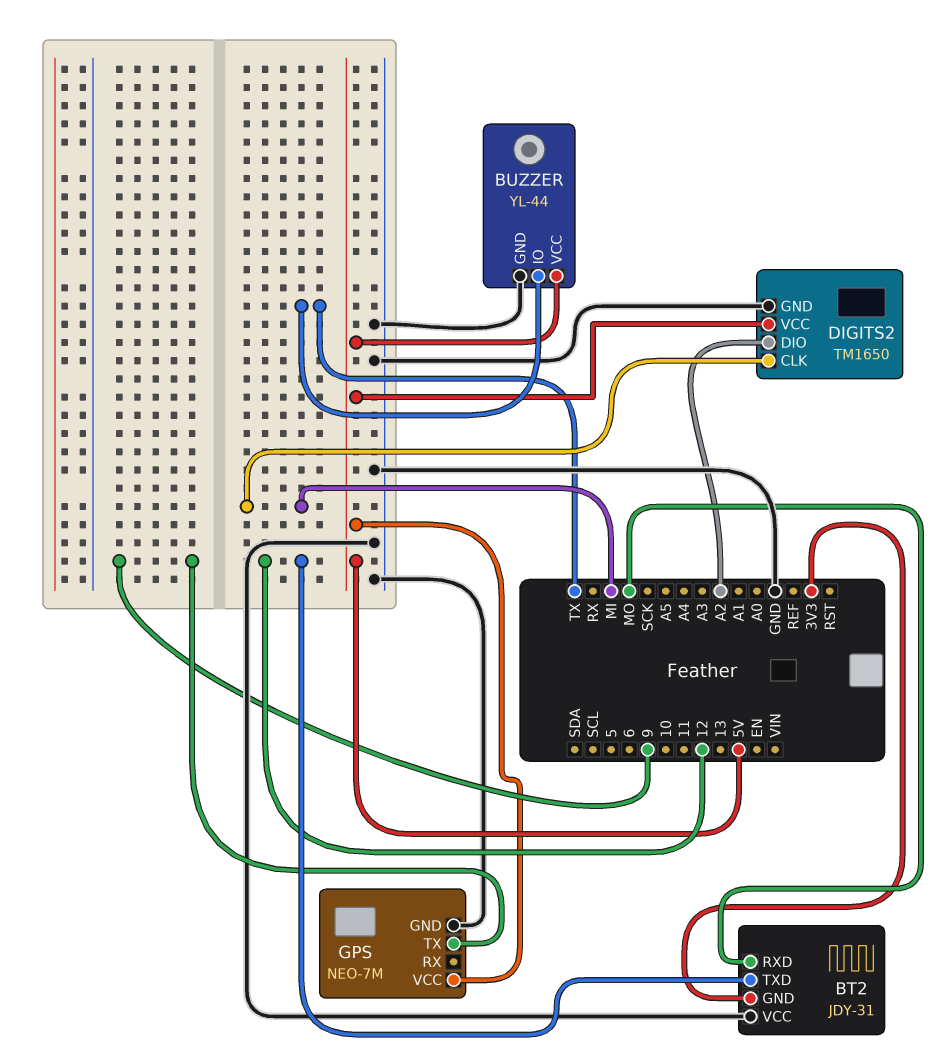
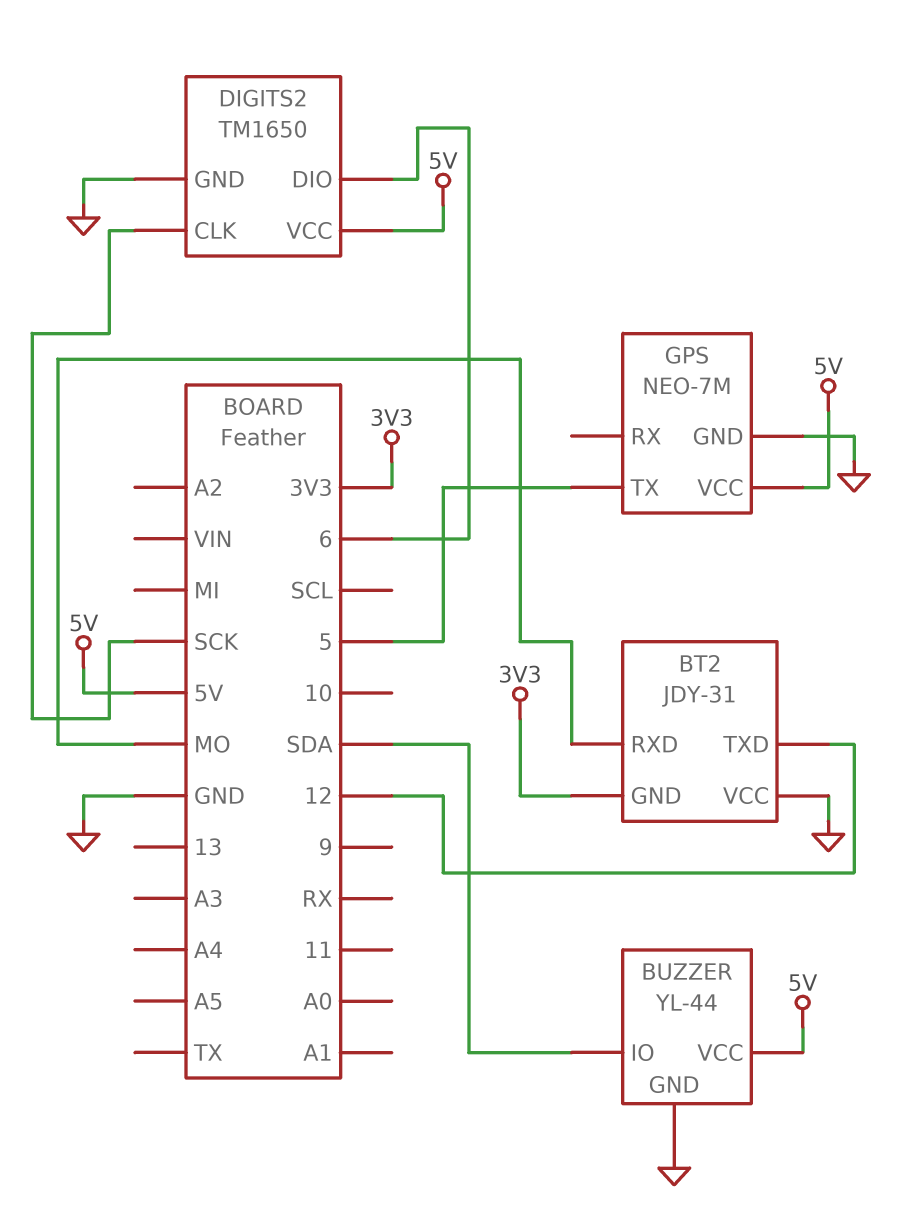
BUZZER pin IO: TX -> SDA
DIGITS2 pin CLK: MI -> SCK
DIGITS2 pin DIO: A2 -> 6
GPS pin TX: 9 -> 5

